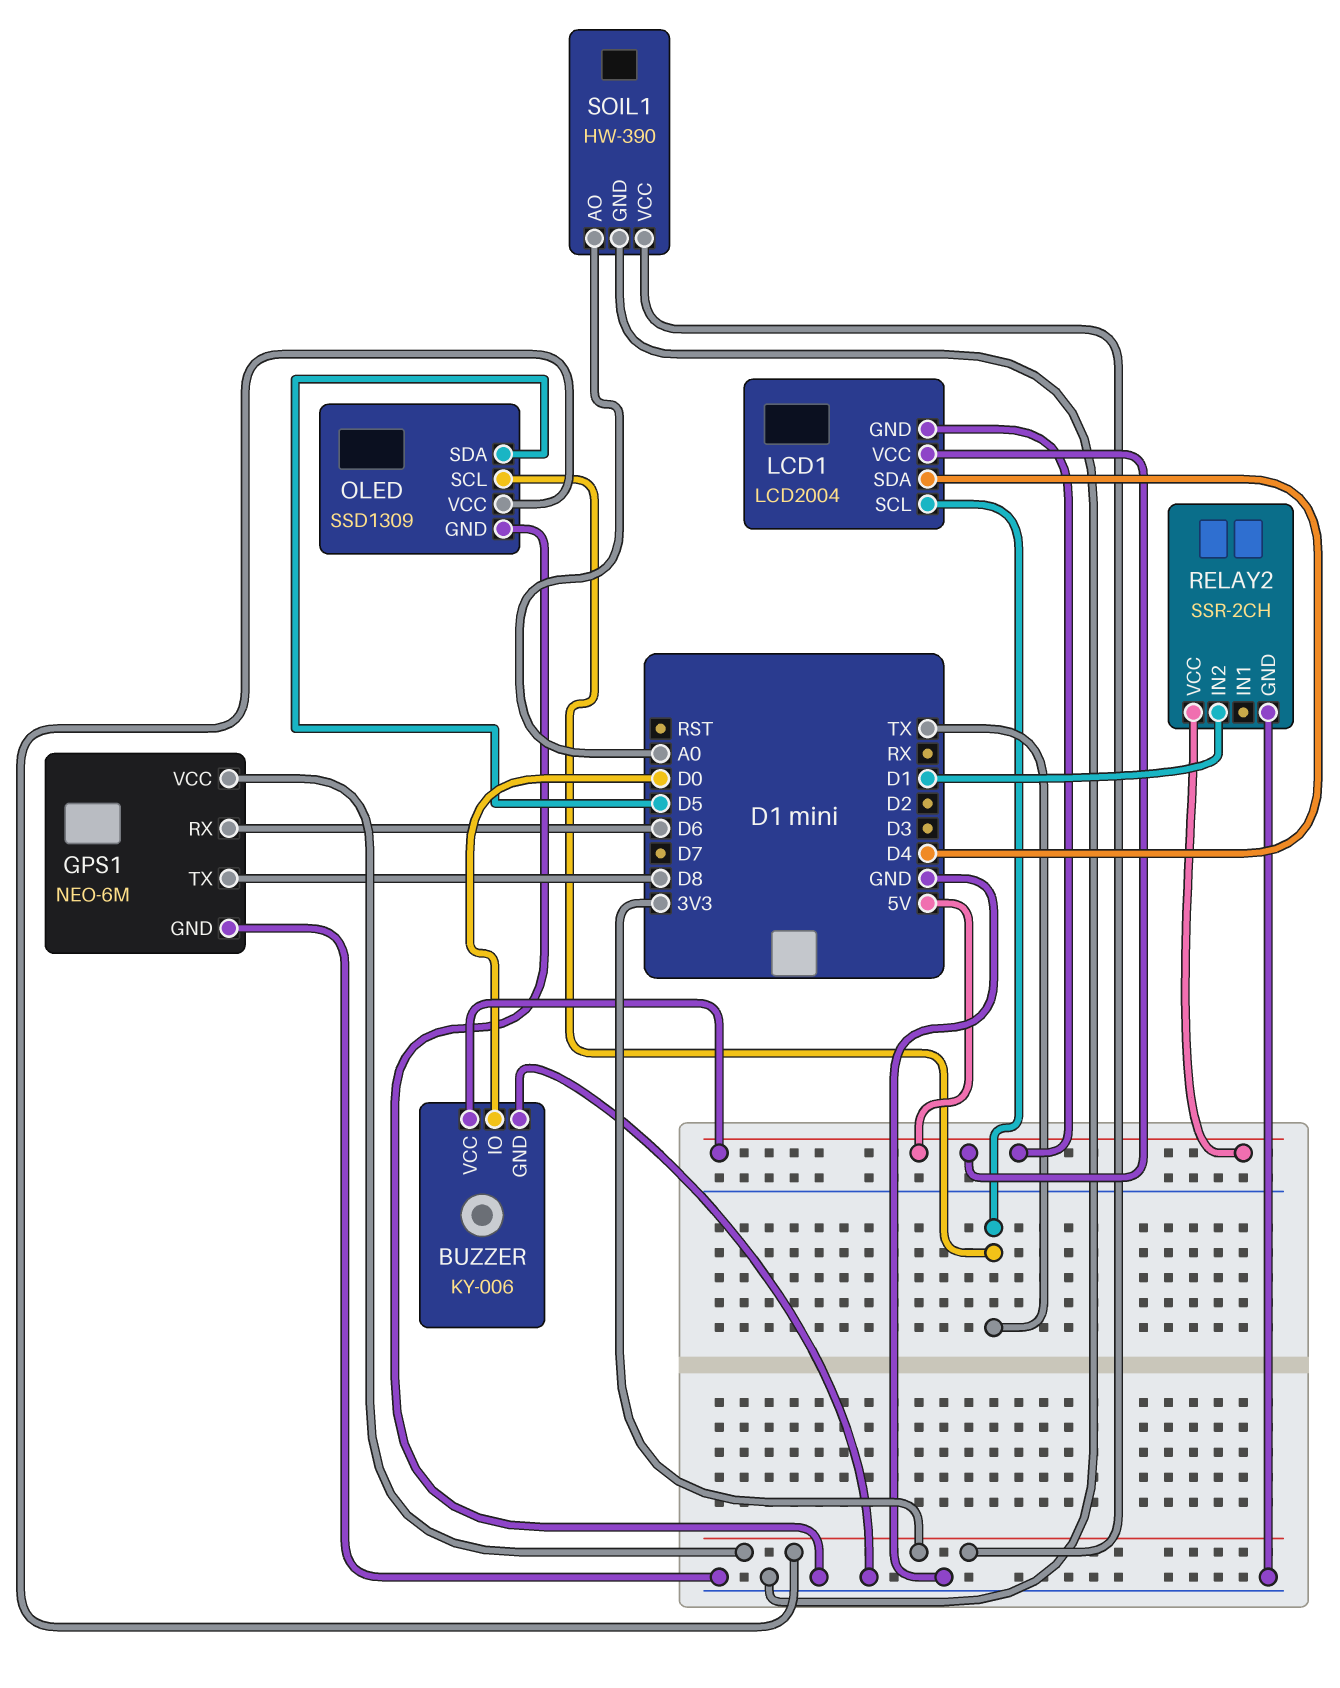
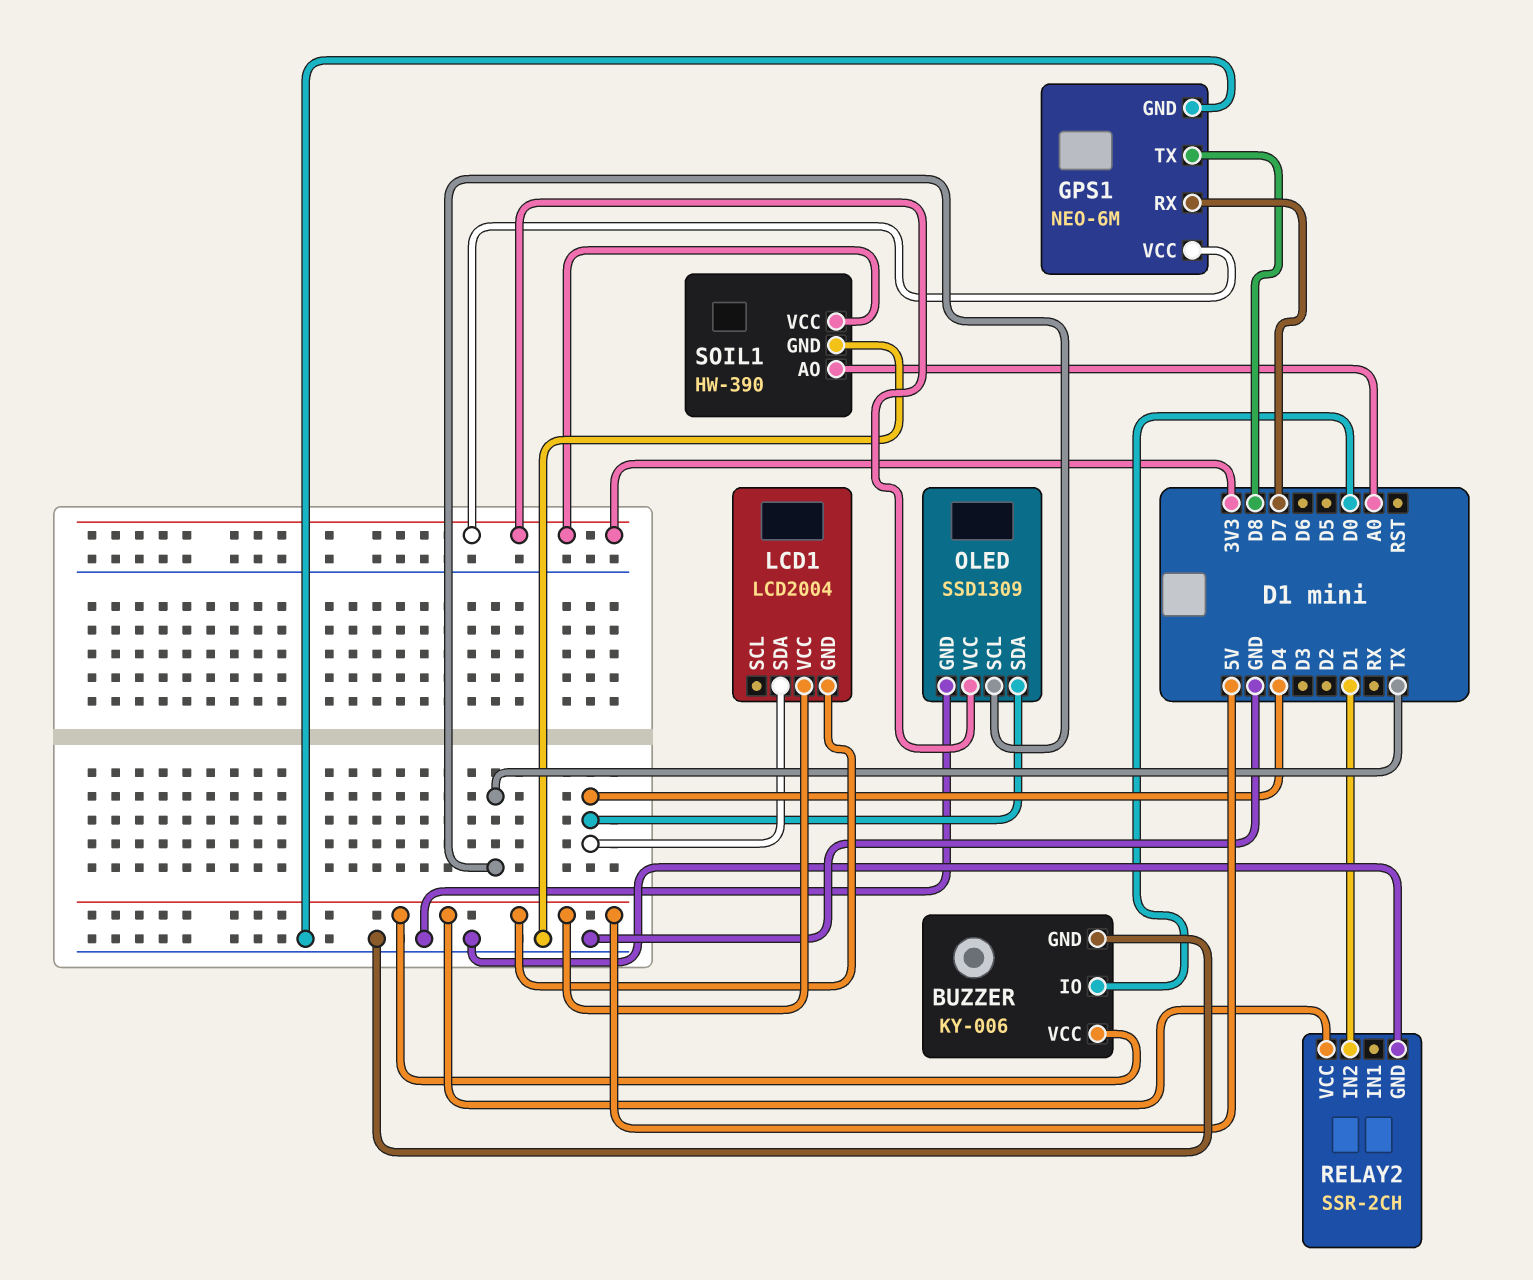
GPS1 pin RX: D6 -> D7
LCD1 pin SCL: TX -> none
OLED pin SDA: D5 -> D4

